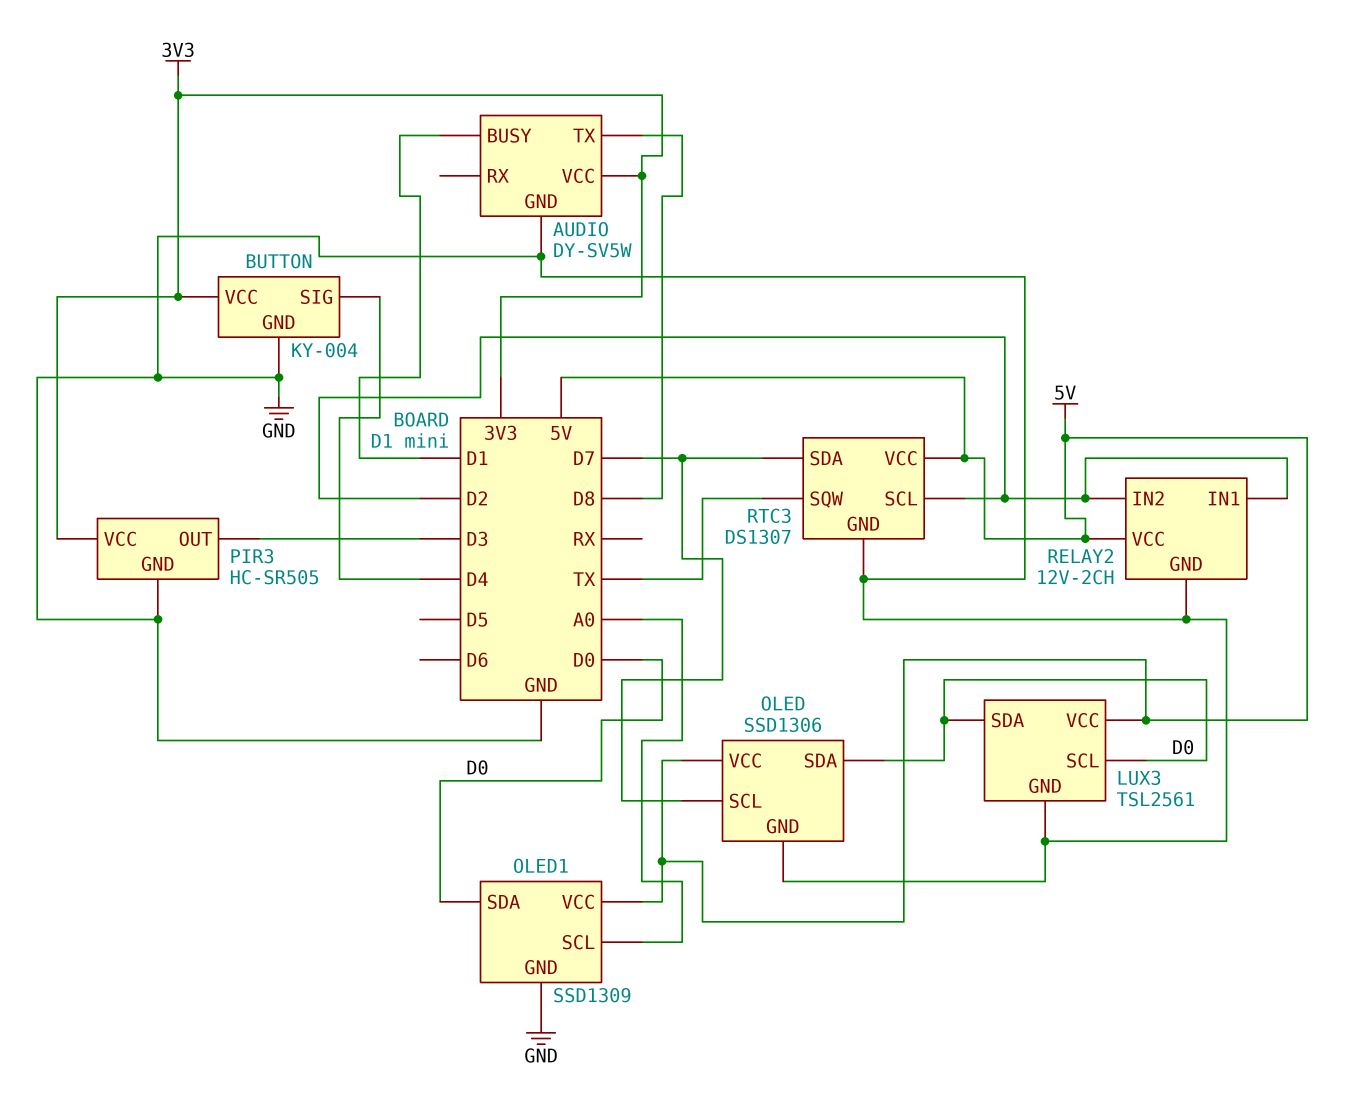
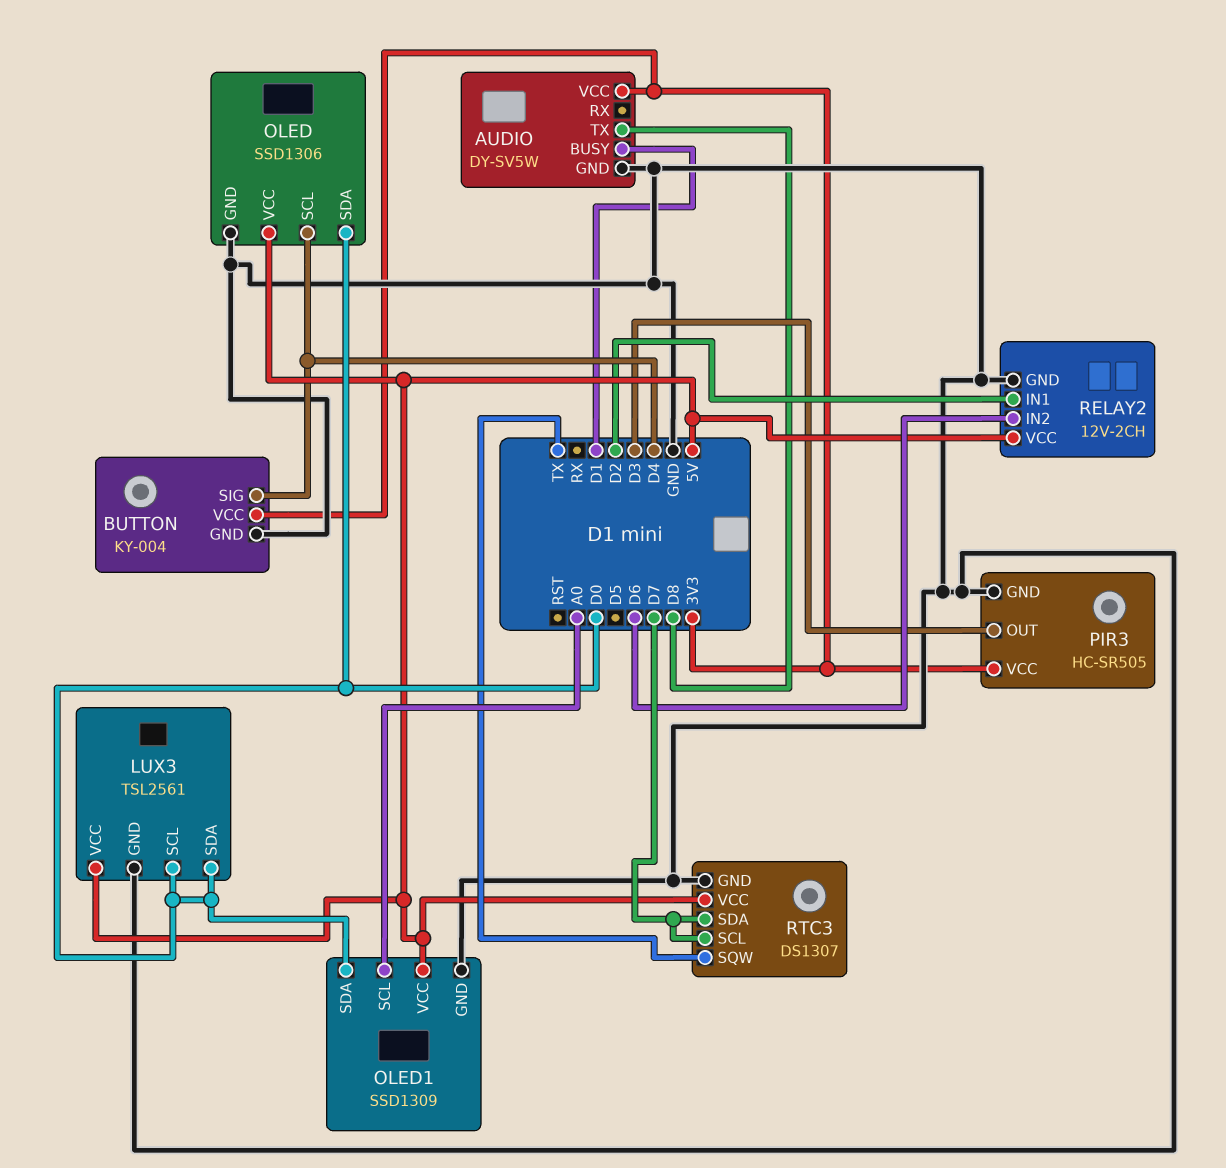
OLED pin SCL: D7 -> D4
RELAY2 pin IN2: D2 -> D6
RTC3 pin SCL: D2 -> D7

